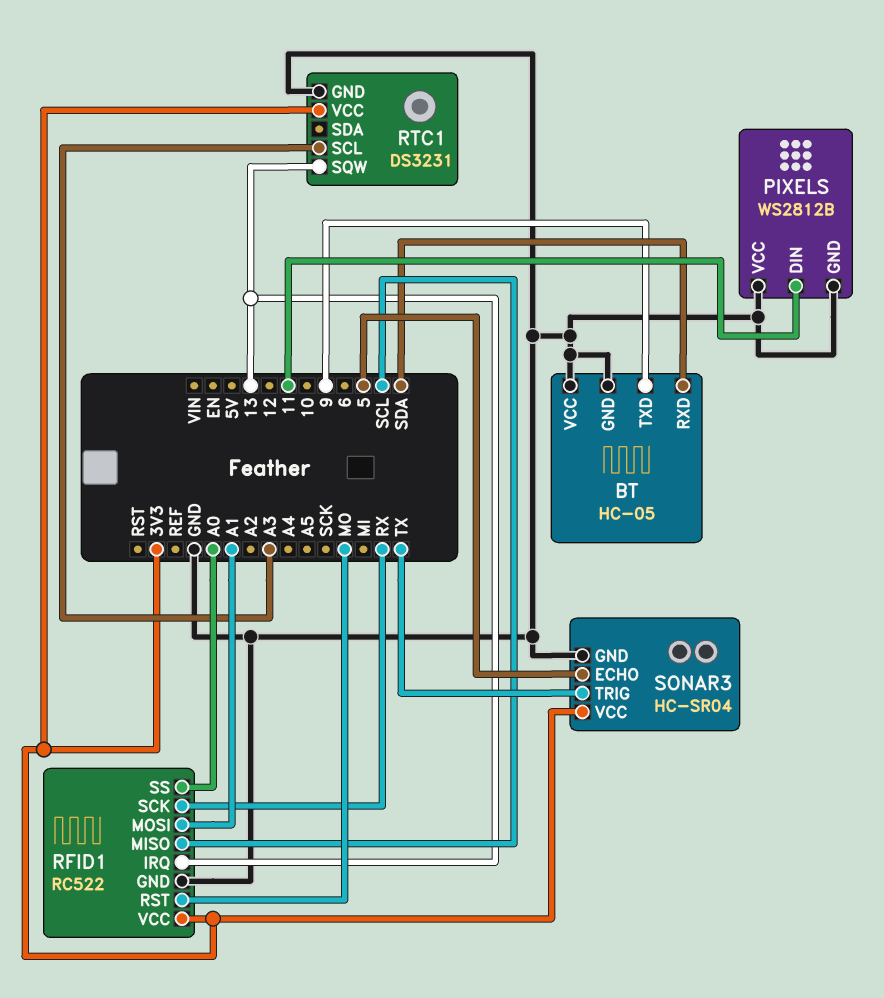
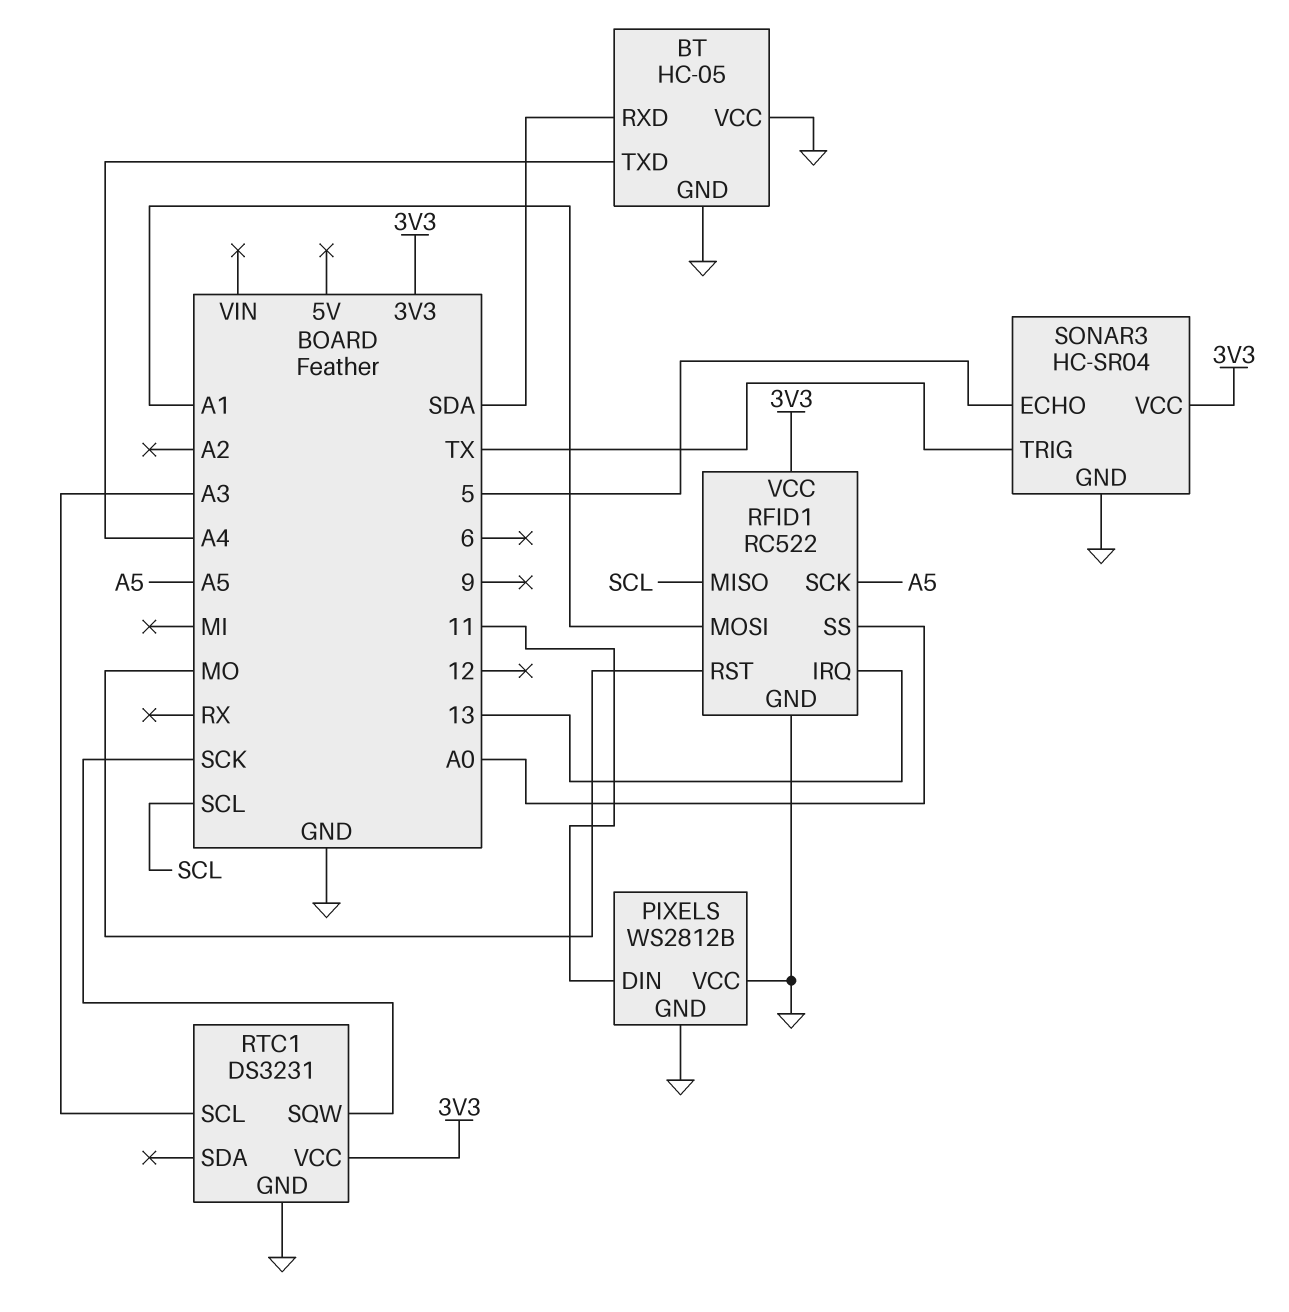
BT pin TXD: 9 -> A4
RFID1 pin SCK: RX -> A5
RTC1 pin SQW: 13 -> SCK

